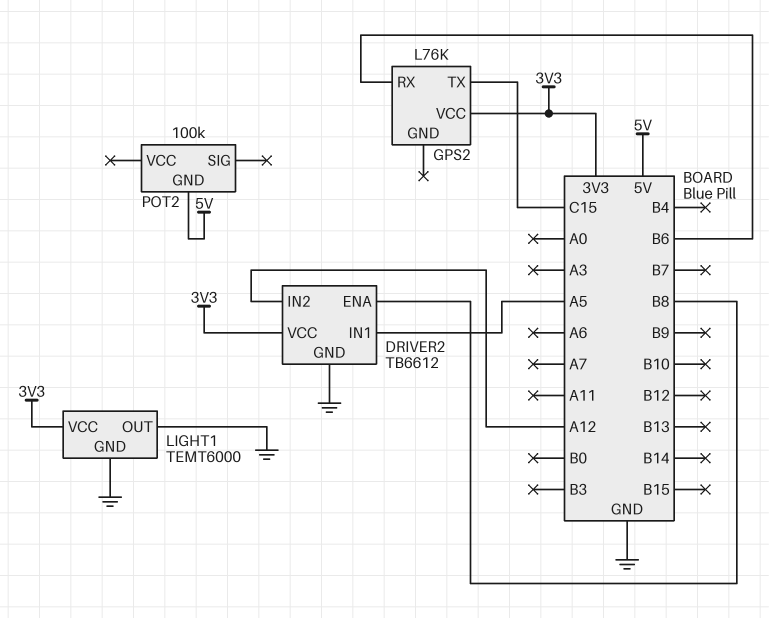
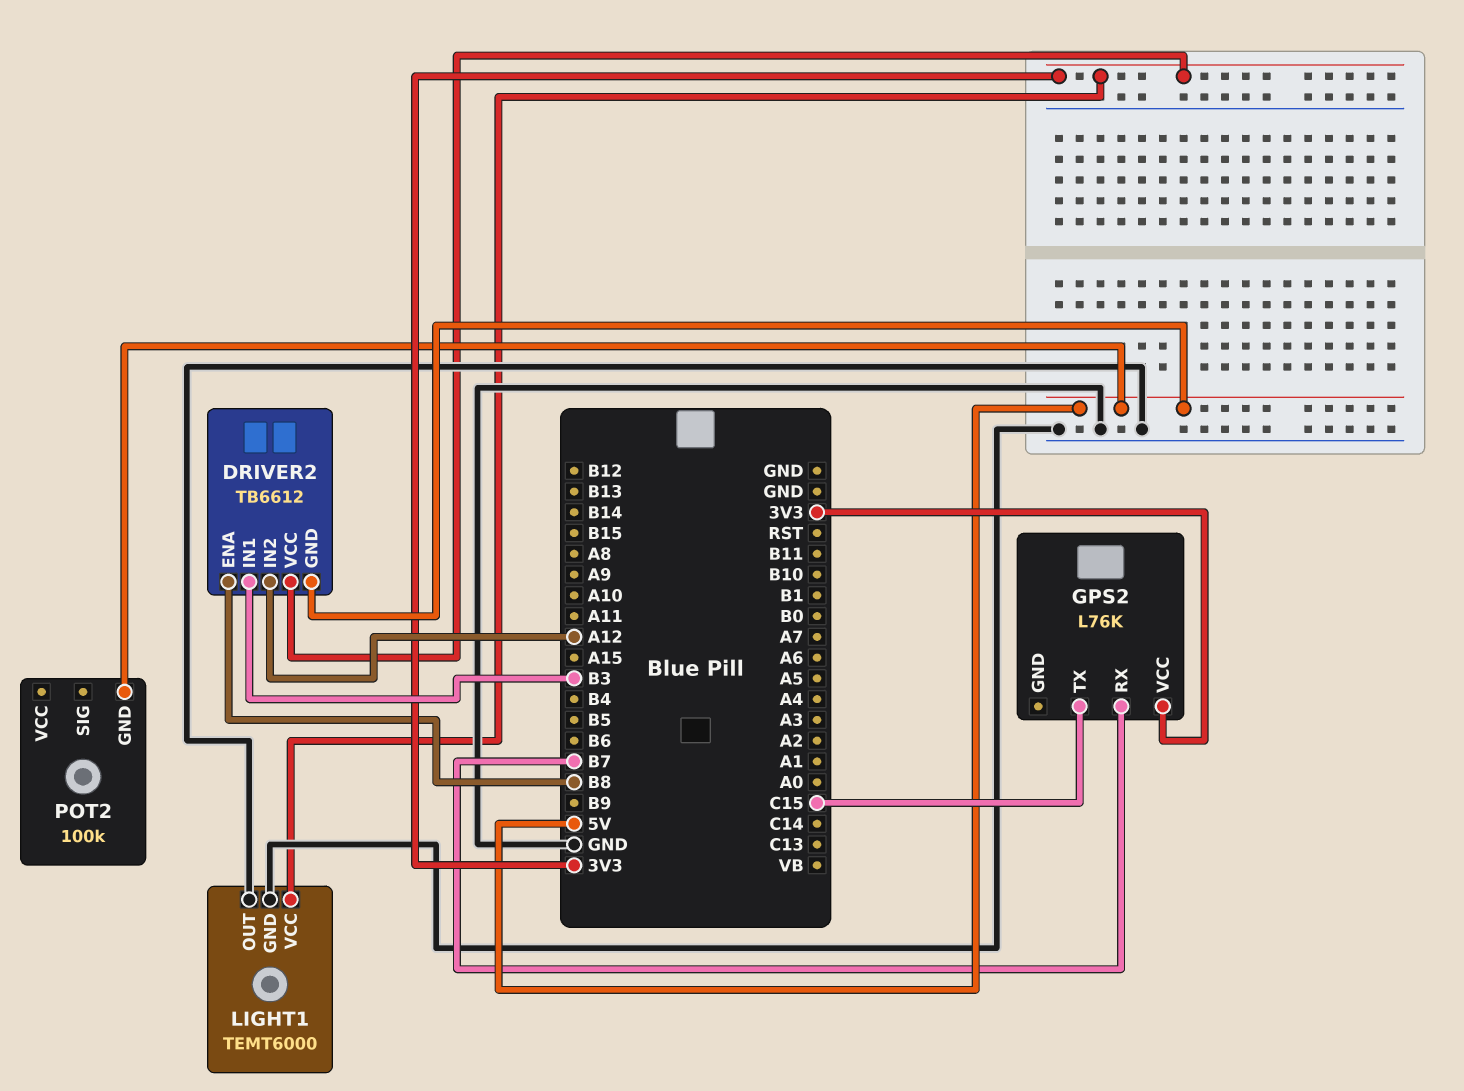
DRIVER2 pin GND: GND -> 5V
DRIVER2 pin IN1: A5 -> B3
GPS2 pin RX: B6 -> B7

